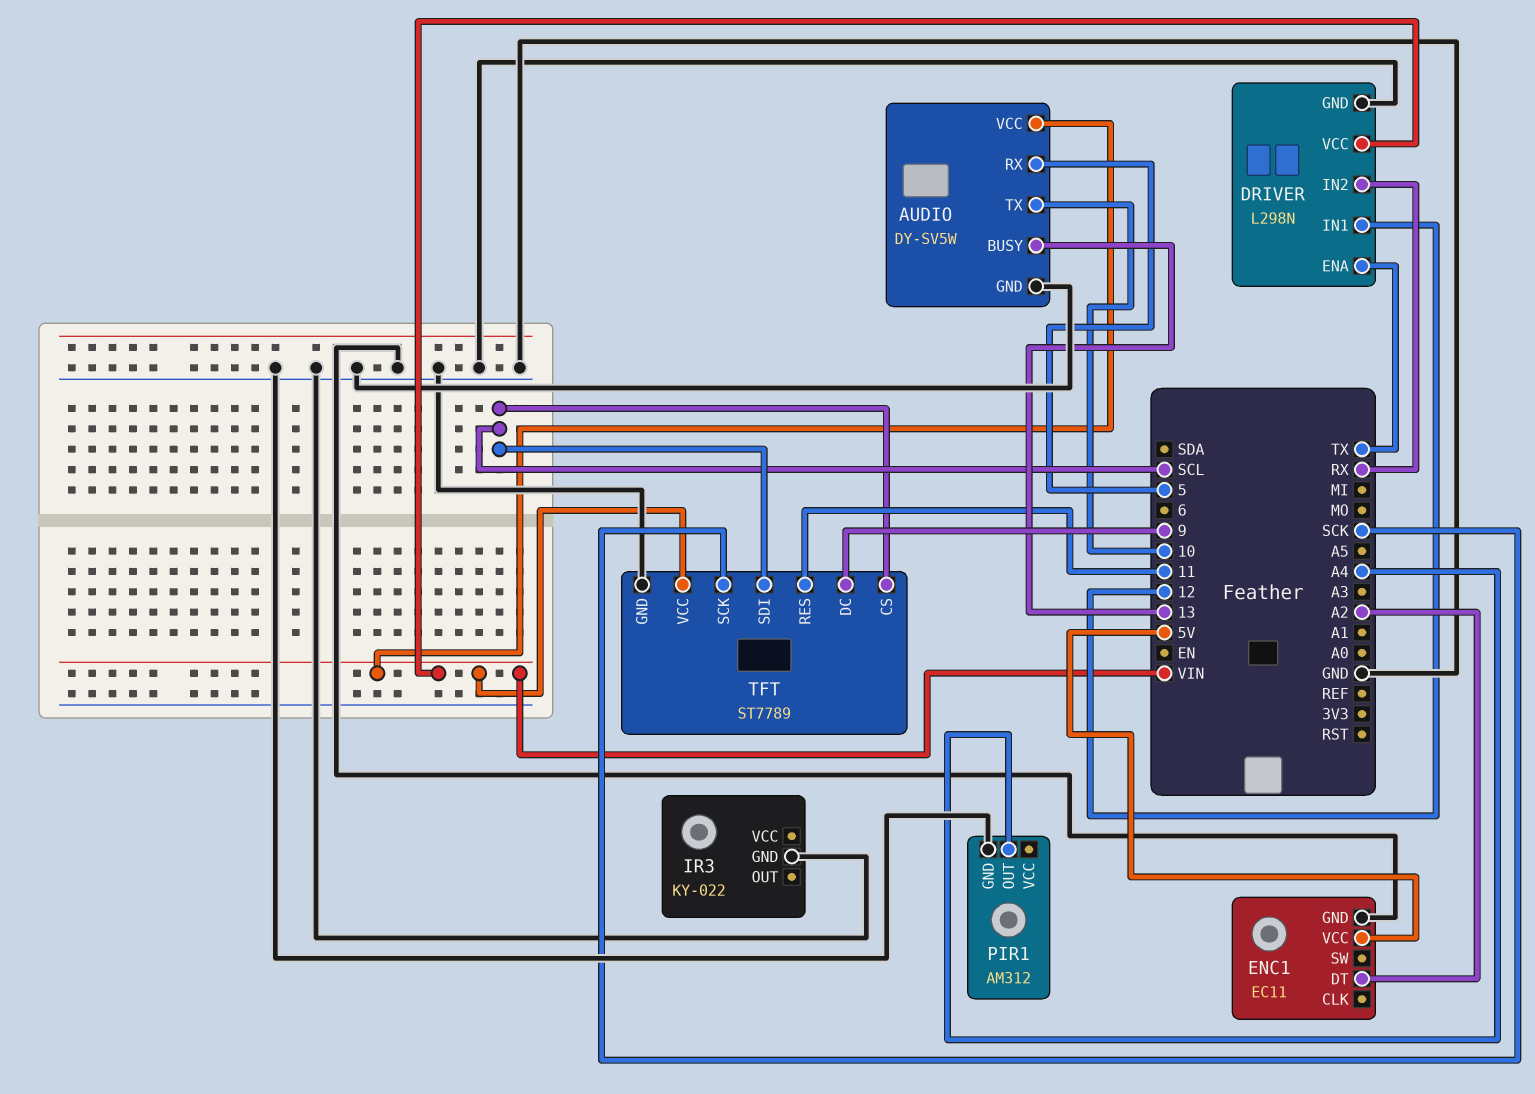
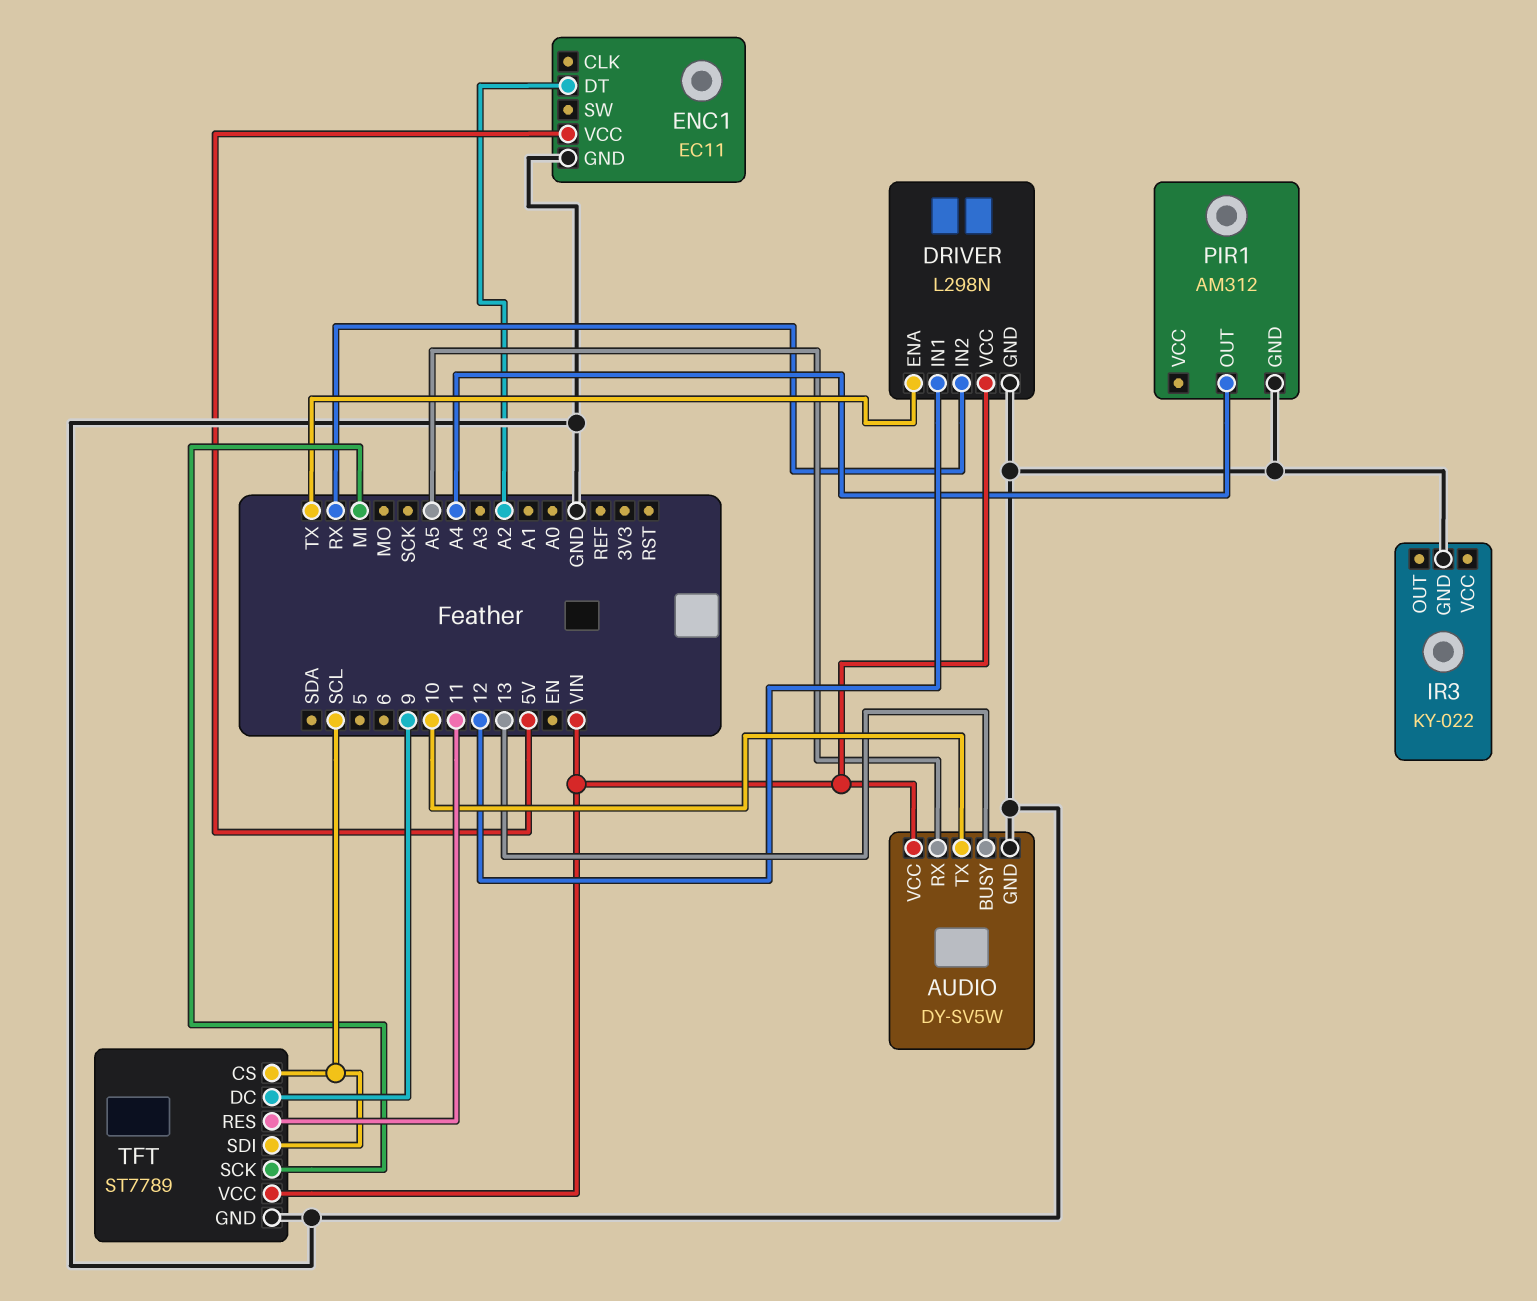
AUDIO pin RX: 5 -> A5
TFT pin SCK: SCK -> MI

